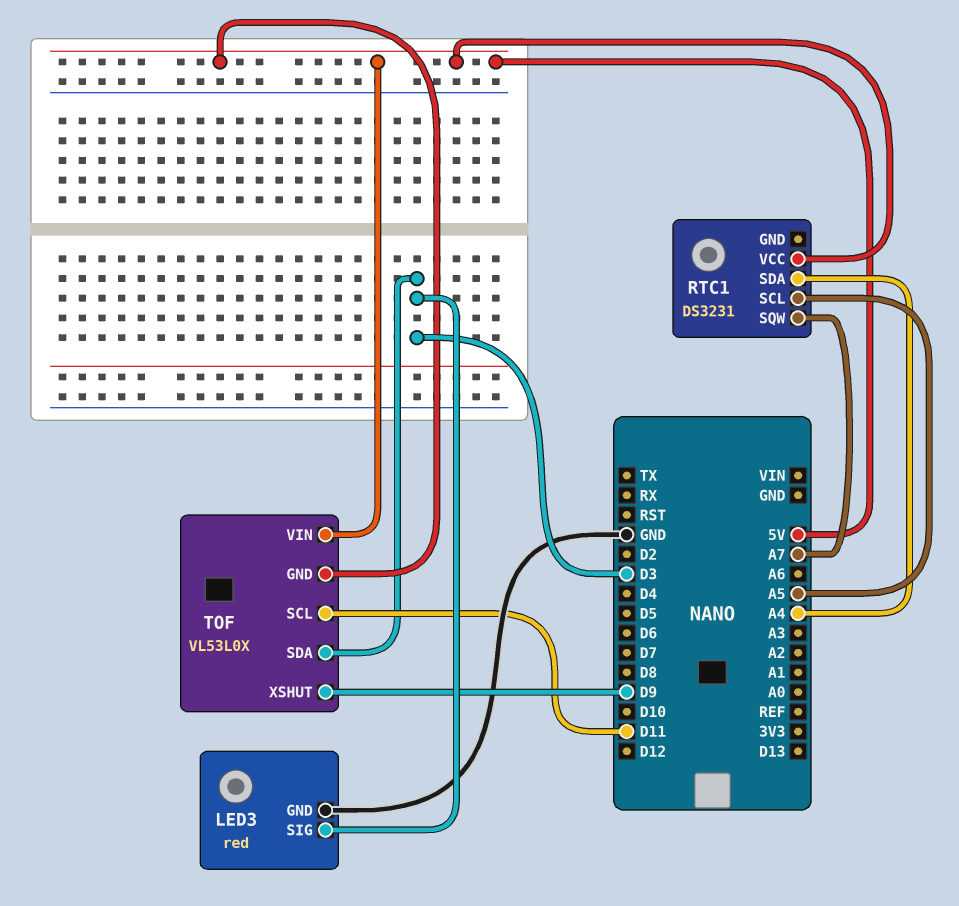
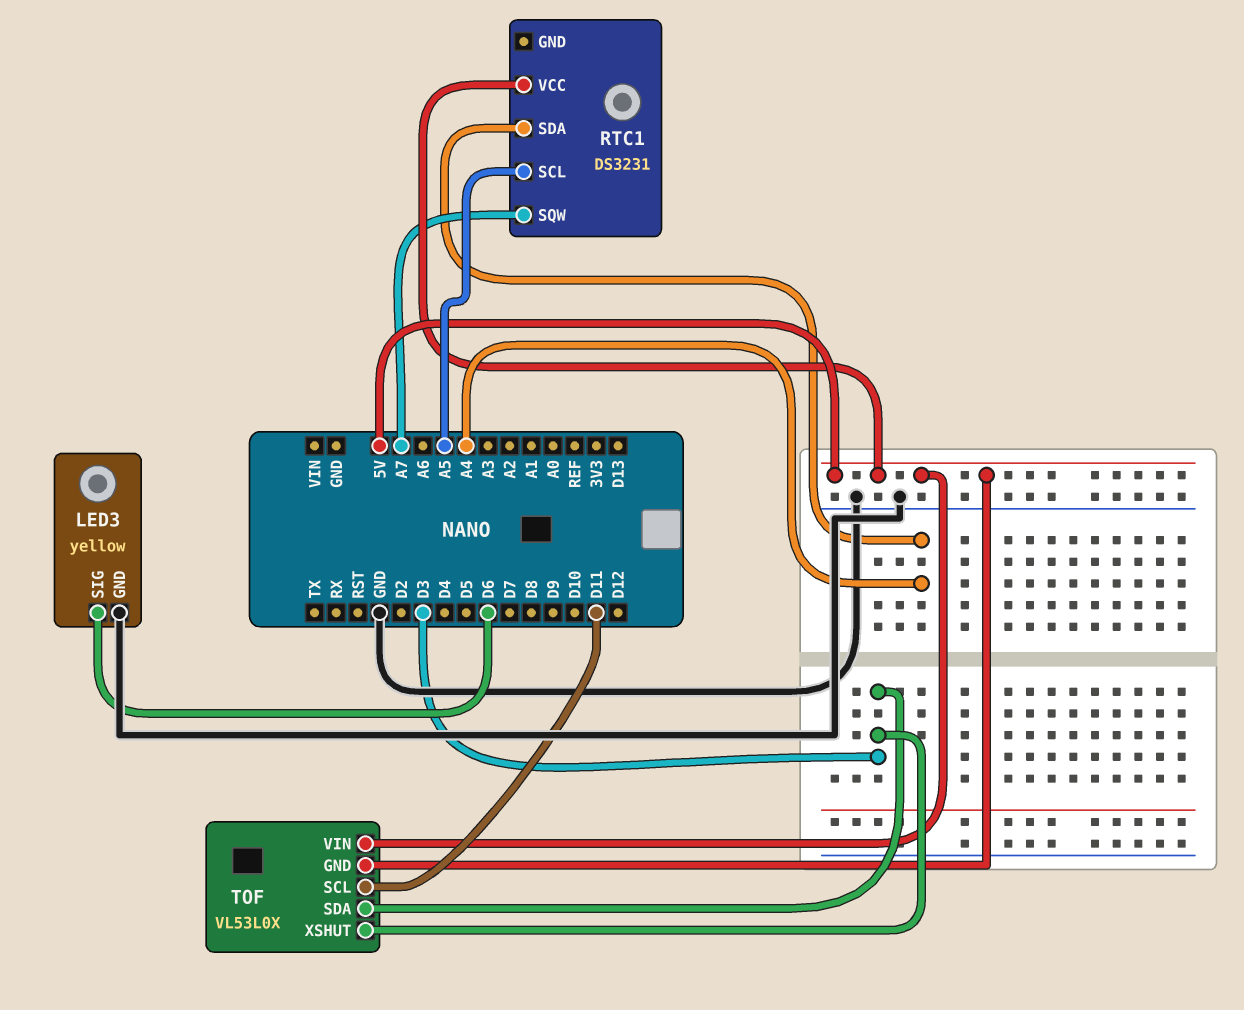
LED3: red -> yellow
LED3 pin SIG: D3 -> D6
TOF pin XSHUT: D9 -> D3

